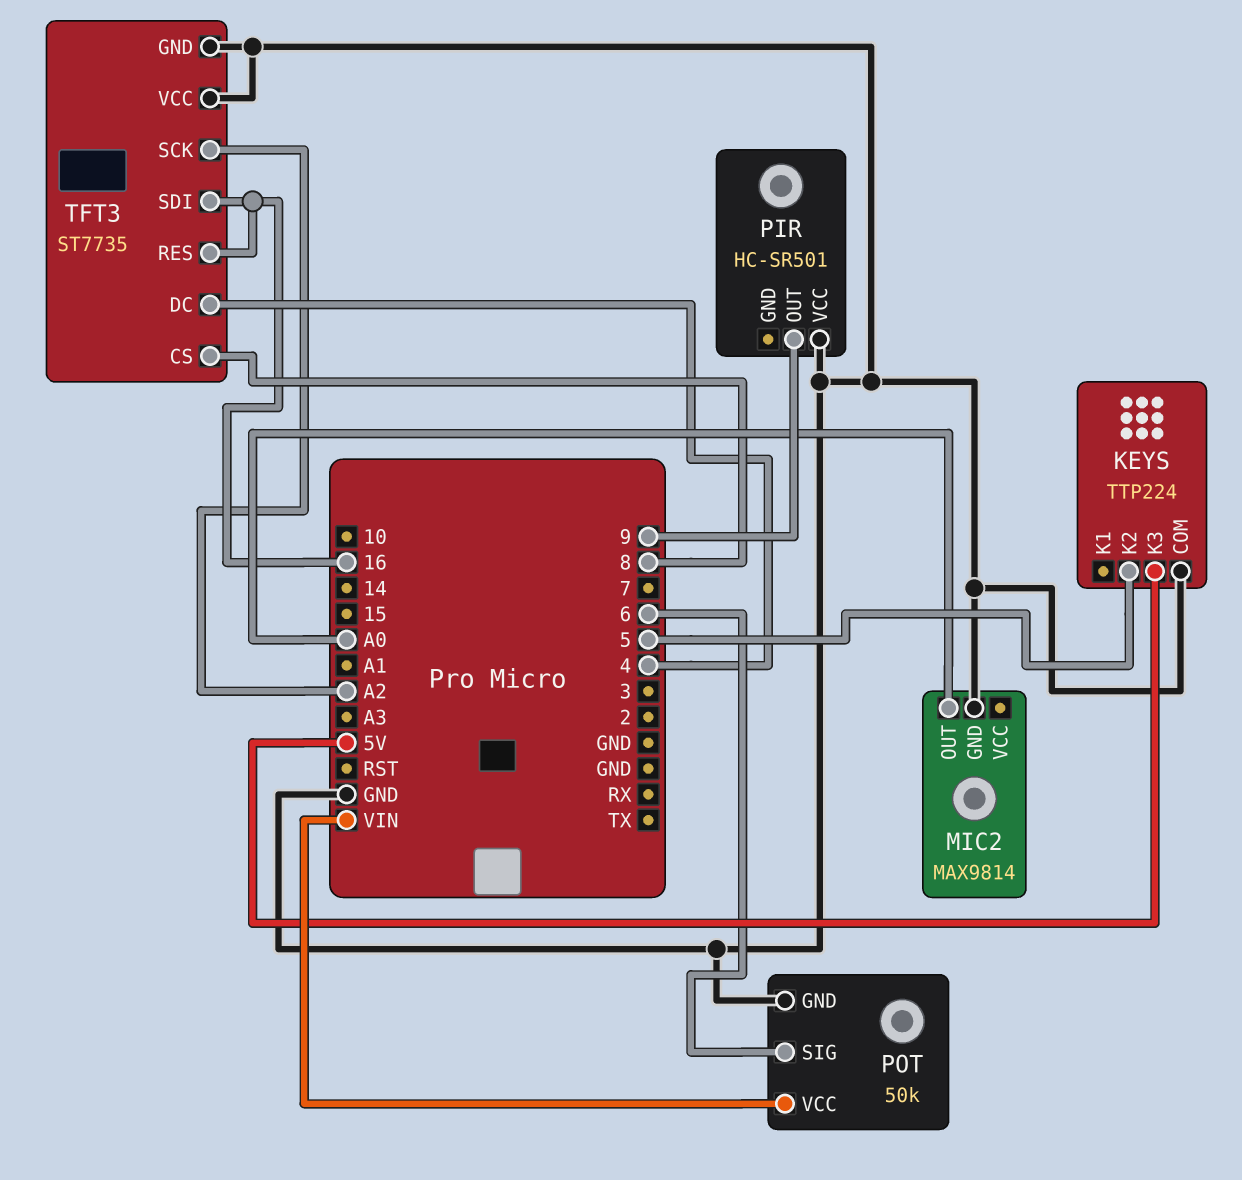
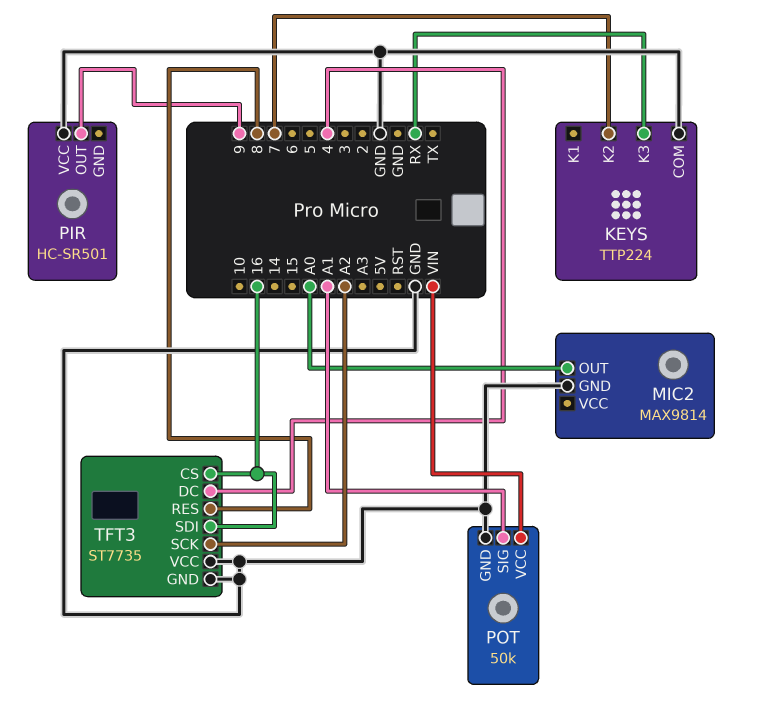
KEYS pin K2: 5 -> 7
KEYS pin K3: 5V -> RX
POT pin SIG: 6 -> A1
TFT3 pin CS: 8 -> 16
TFT3 pin RES: 16 -> 8

